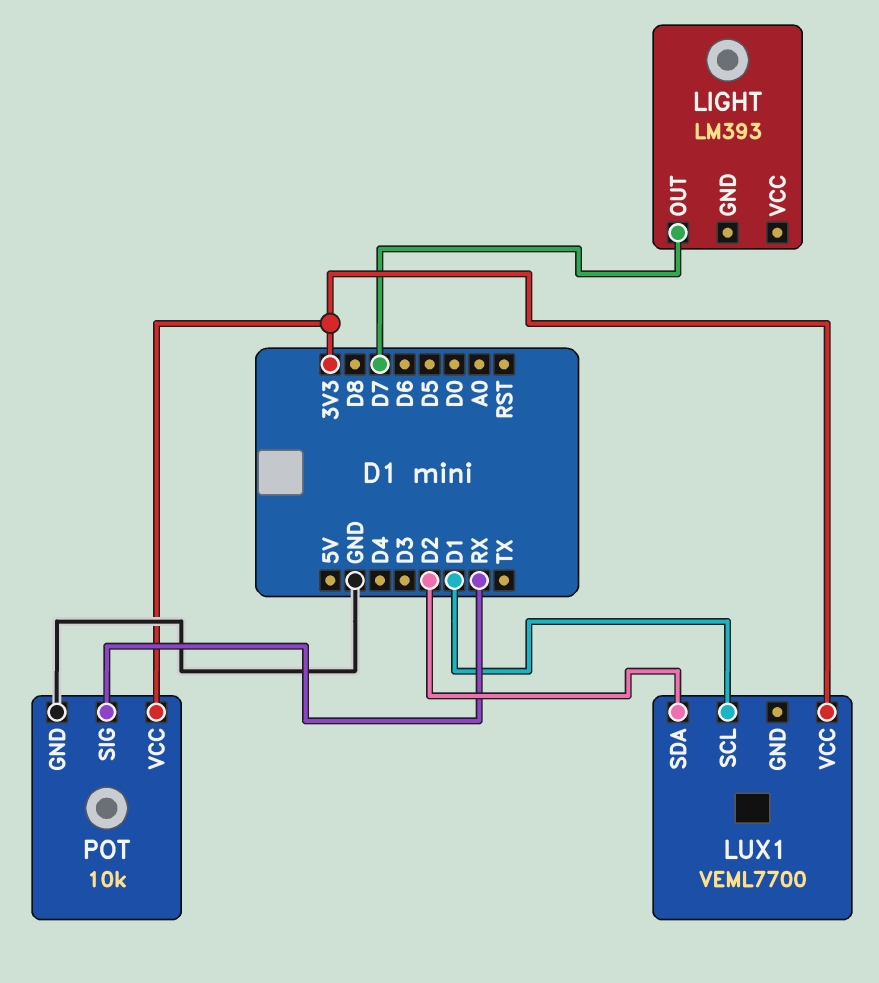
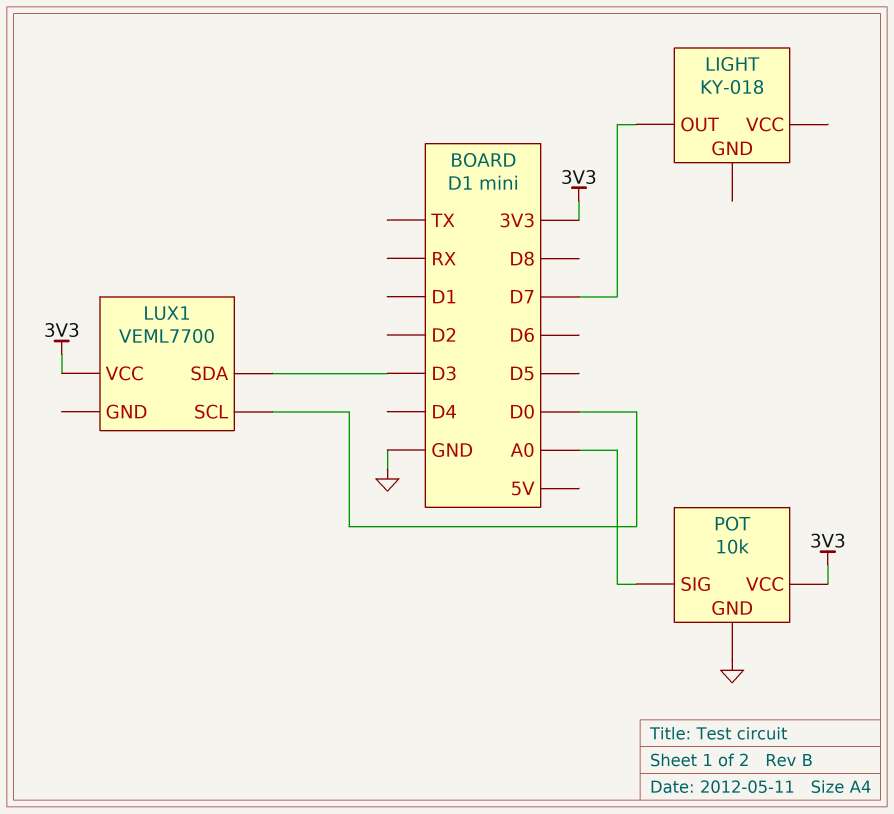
LIGHT: LM393 -> KY-018
LUX1 pin SCL: D1 -> D0
LUX1 pin SDA: D2 -> D3
POT pin SIG: RX -> A0

